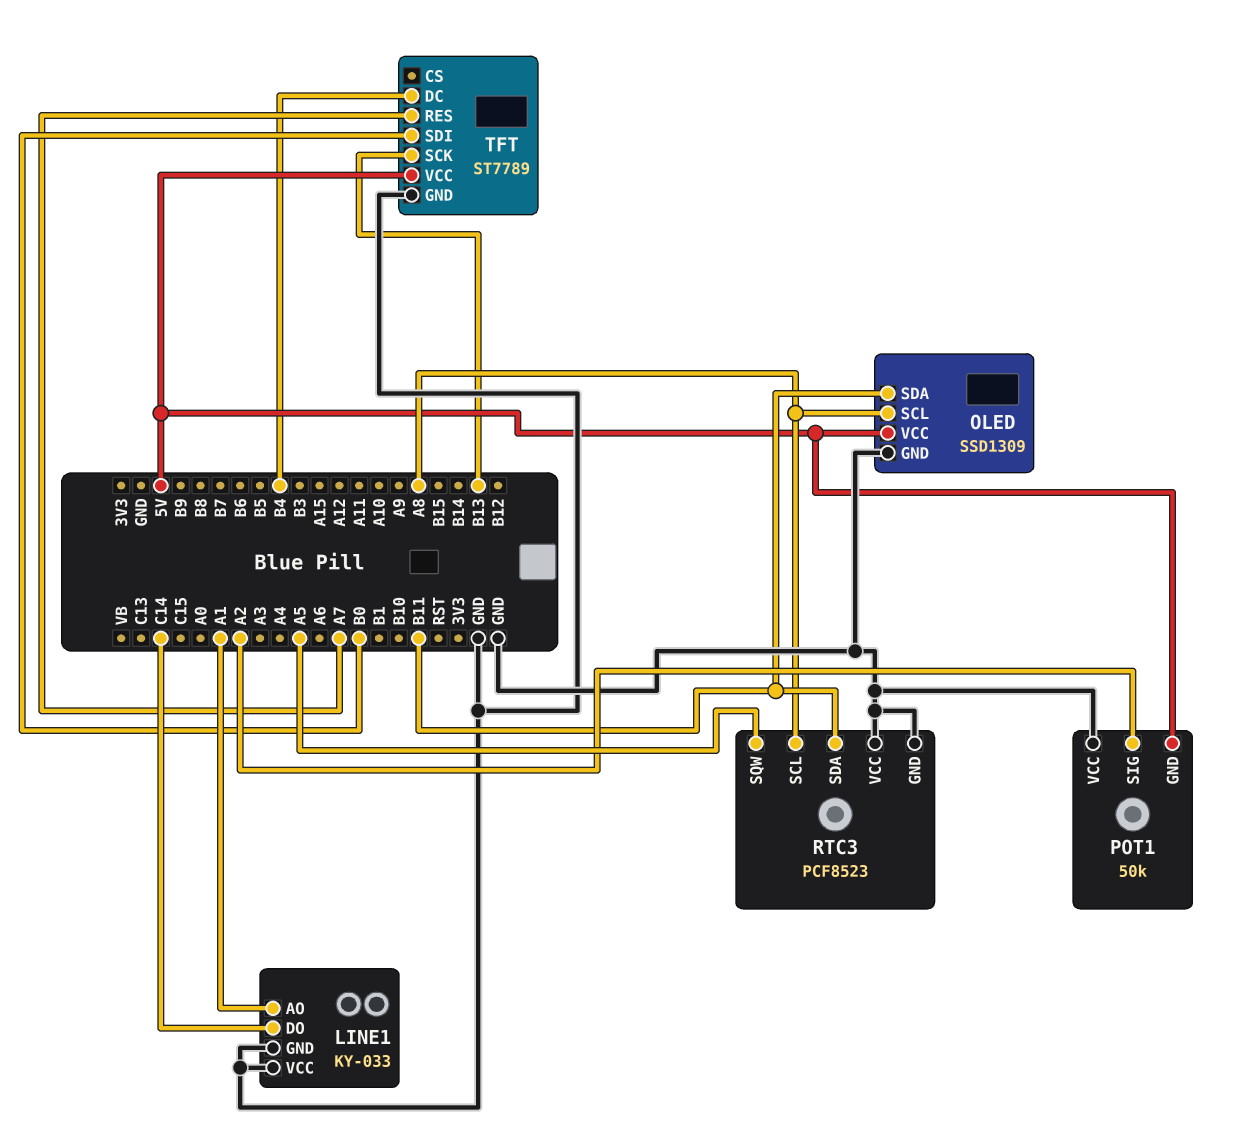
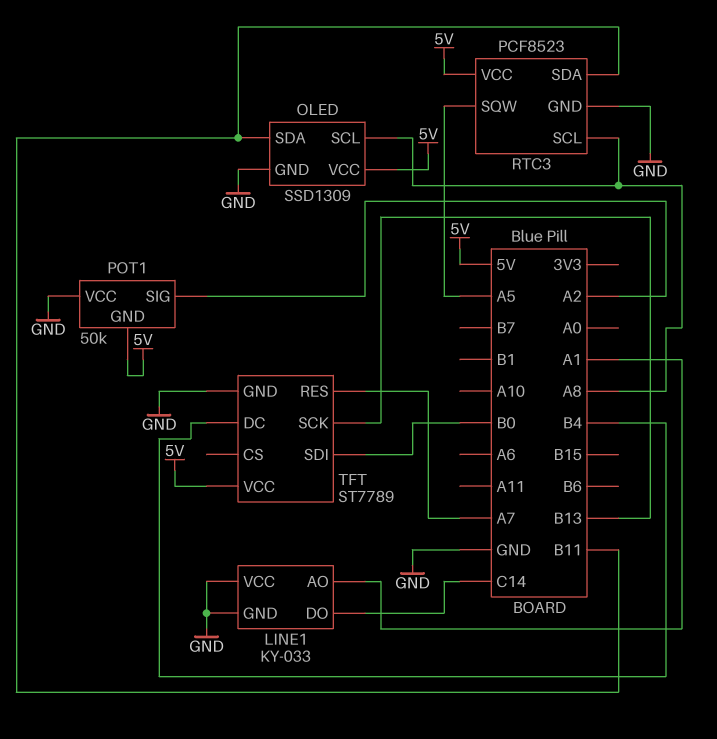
RTC3 pin VCC: GND -> 5V

